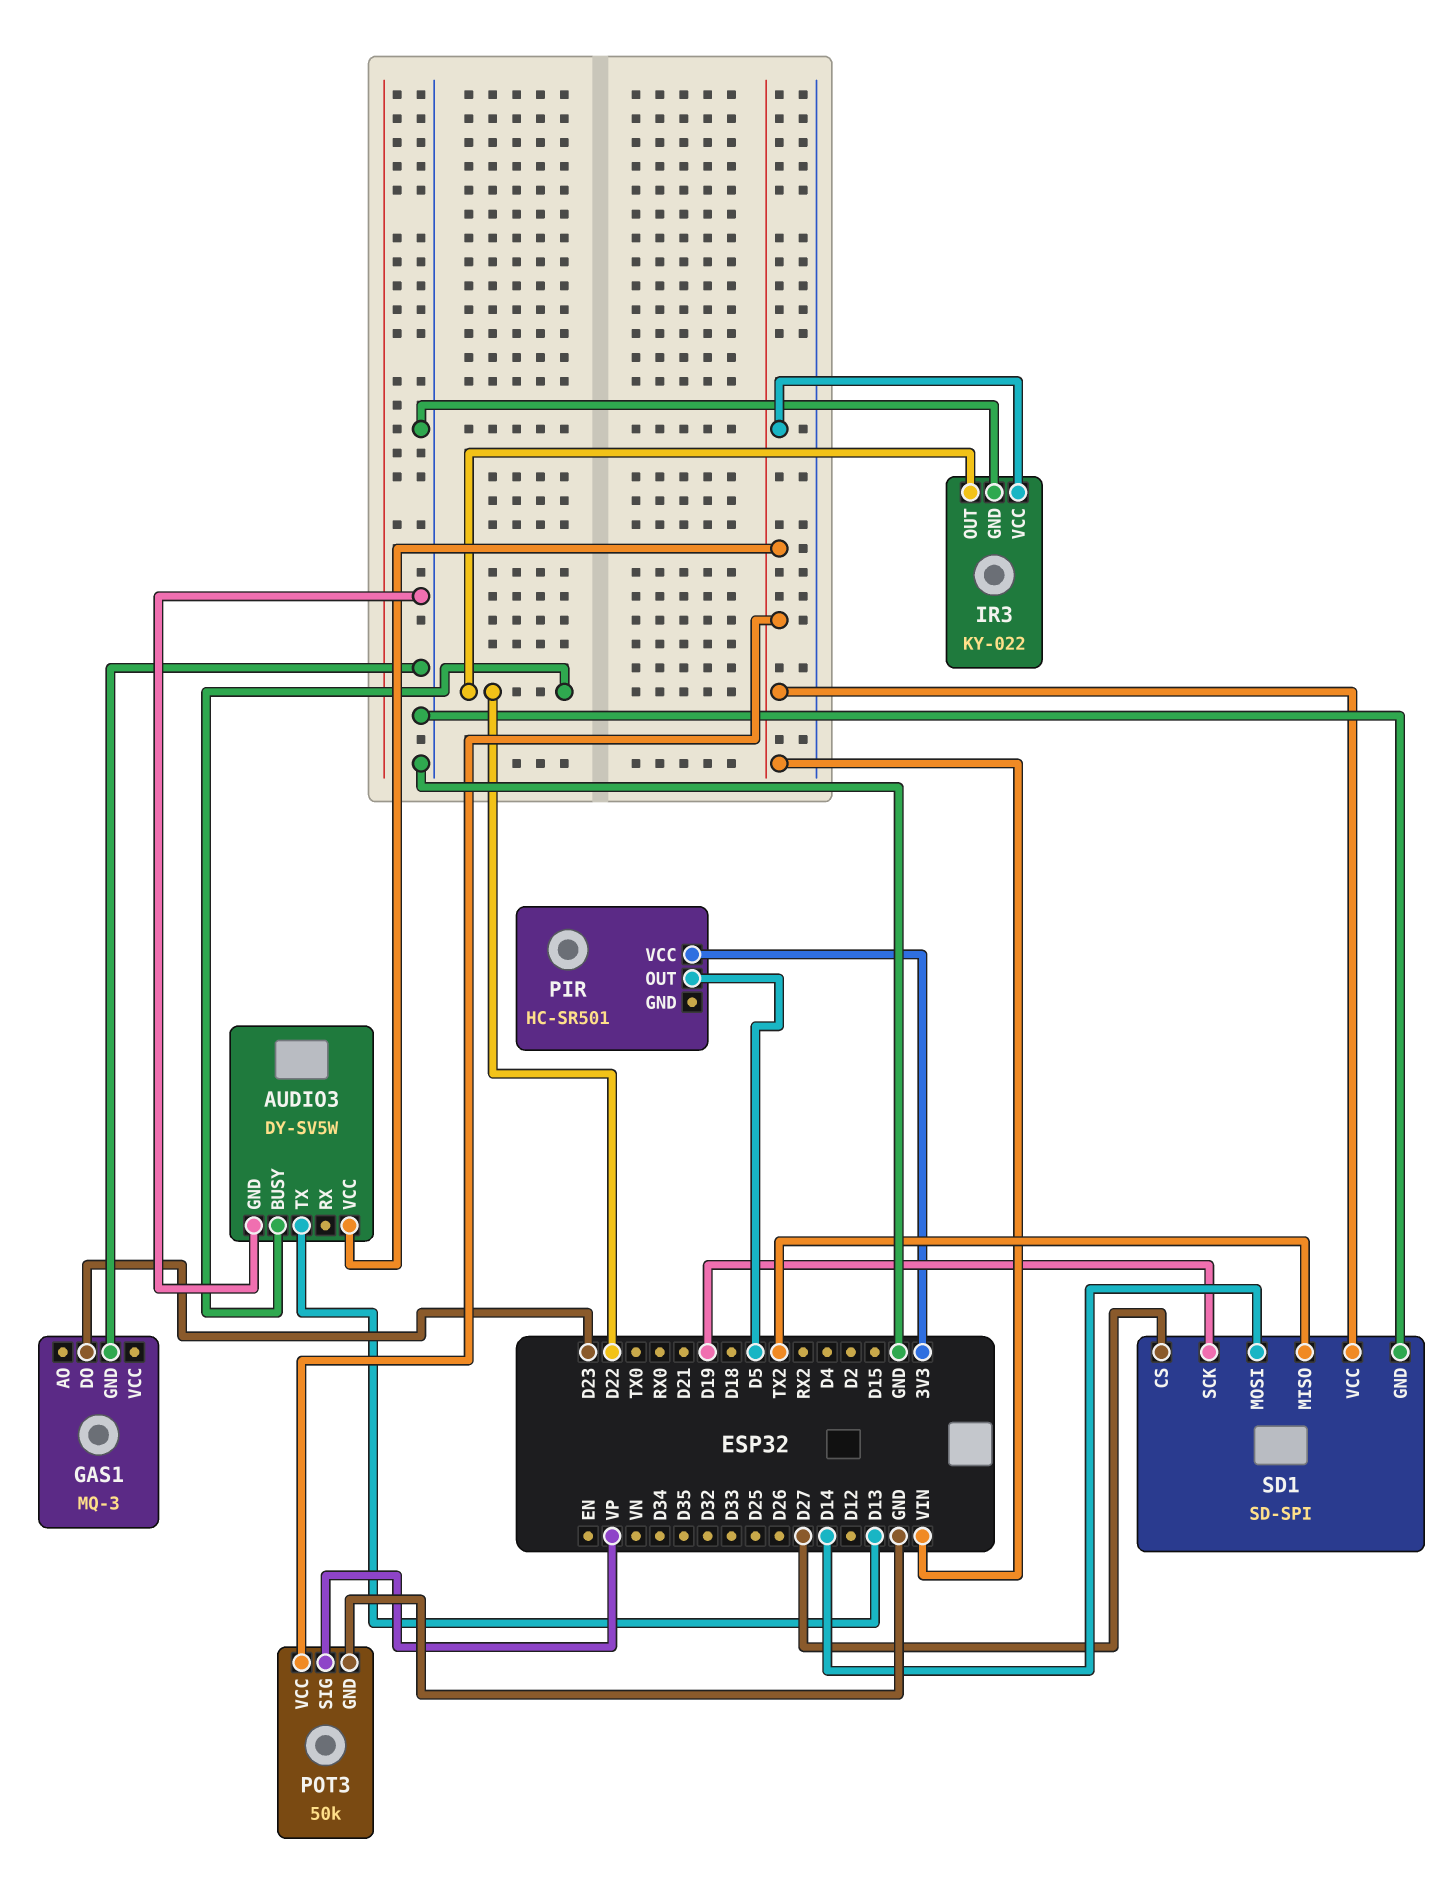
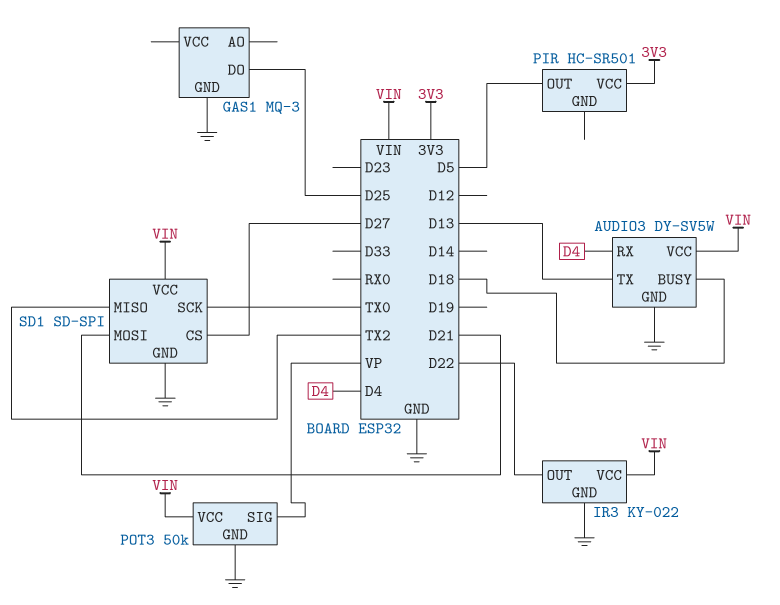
AUDIO3 pin BUSY: D22 -> D18
AUDIO3 pin RX: none -> D4
GAS1 pin DO: D23 -> D25
SD1 pin MOSI: D14 -> D21
SD1 pin SCK: D19 -> TX0

